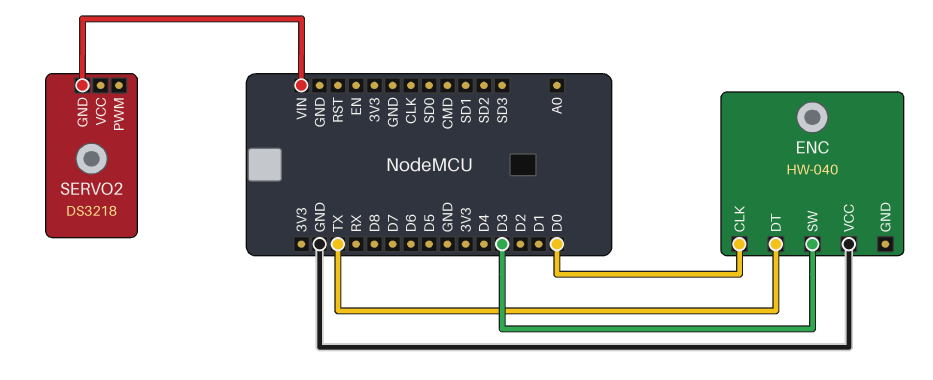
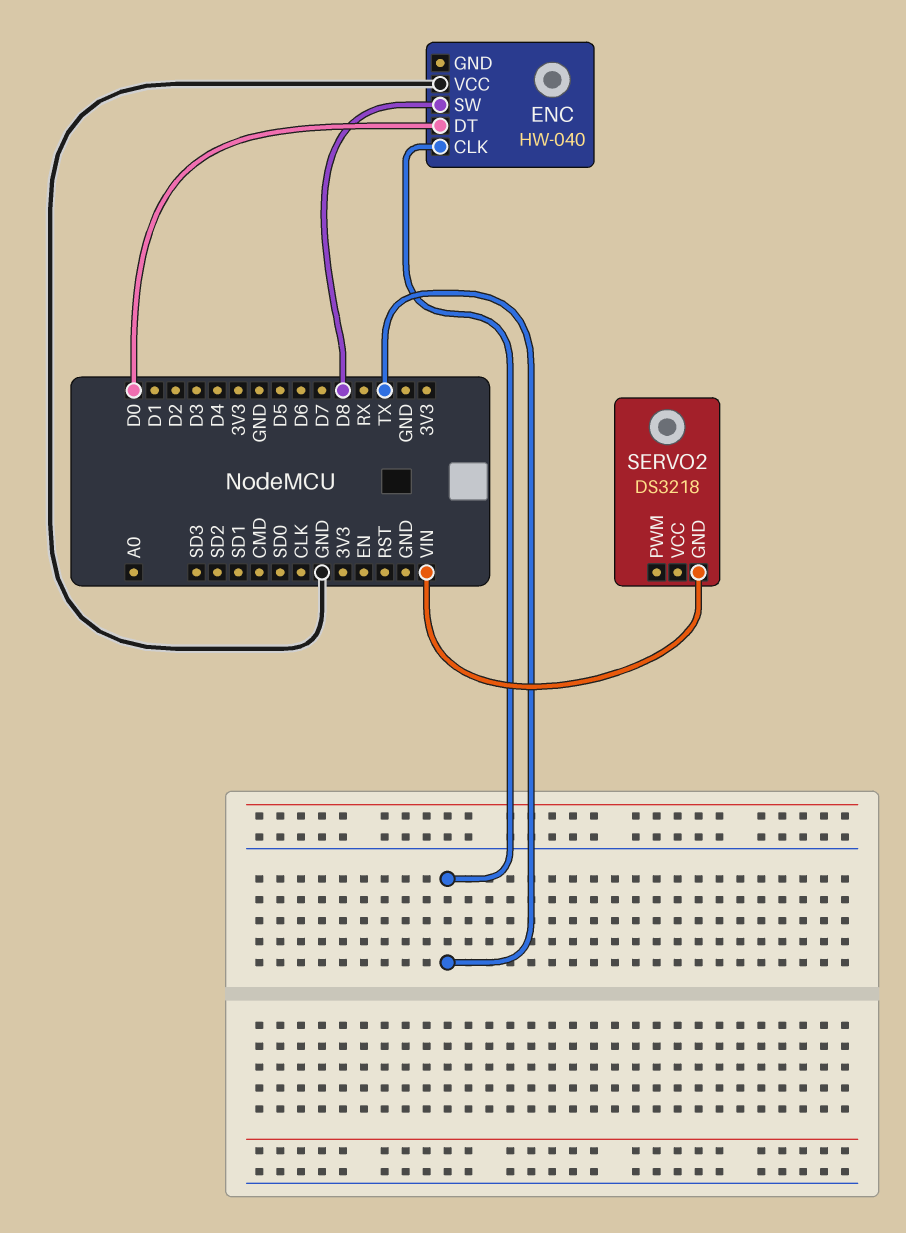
ENC pin CLK: D0 -> TX
ENC pin DT: TX -> D0
ENC pin SW: D3 -> D8

